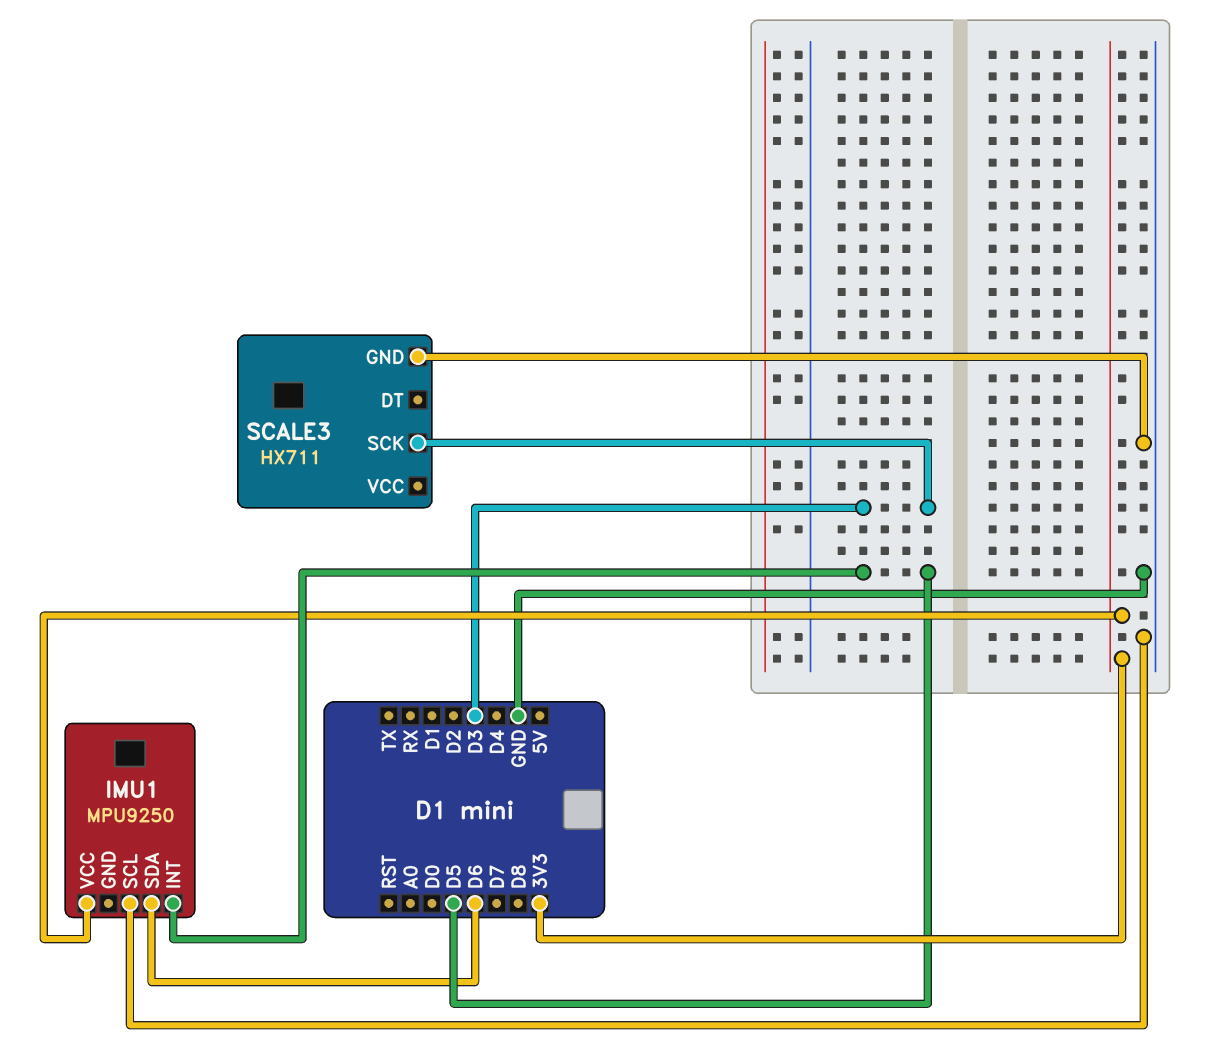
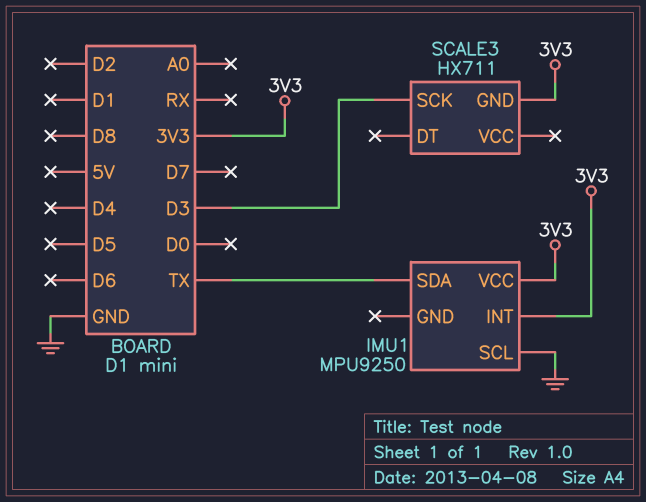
IMU1 pin INT: D5 -> 3V3
IMU1 pin SDA: D6 -> TX
SCALE3 pin GND: GND -> 3V3

